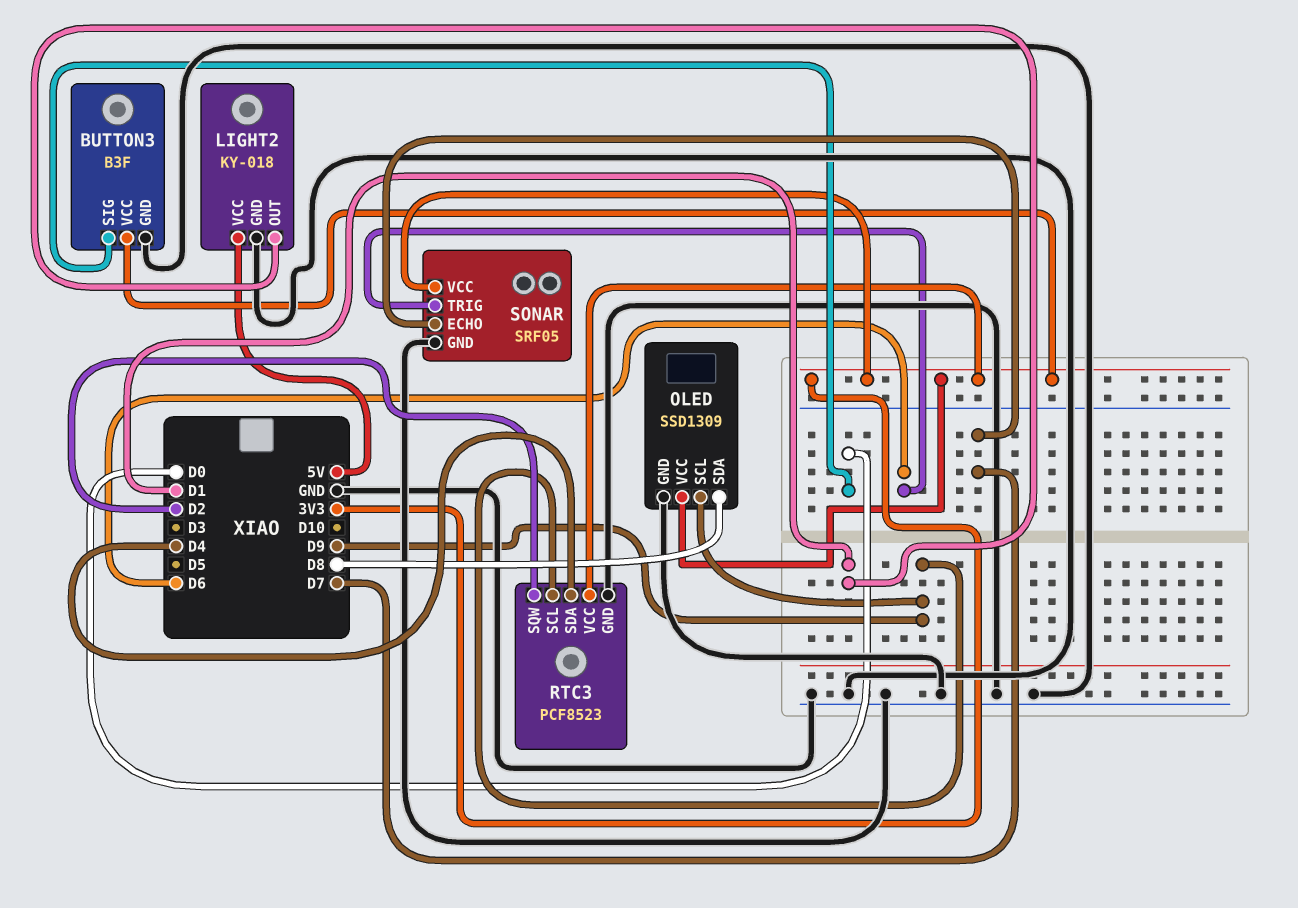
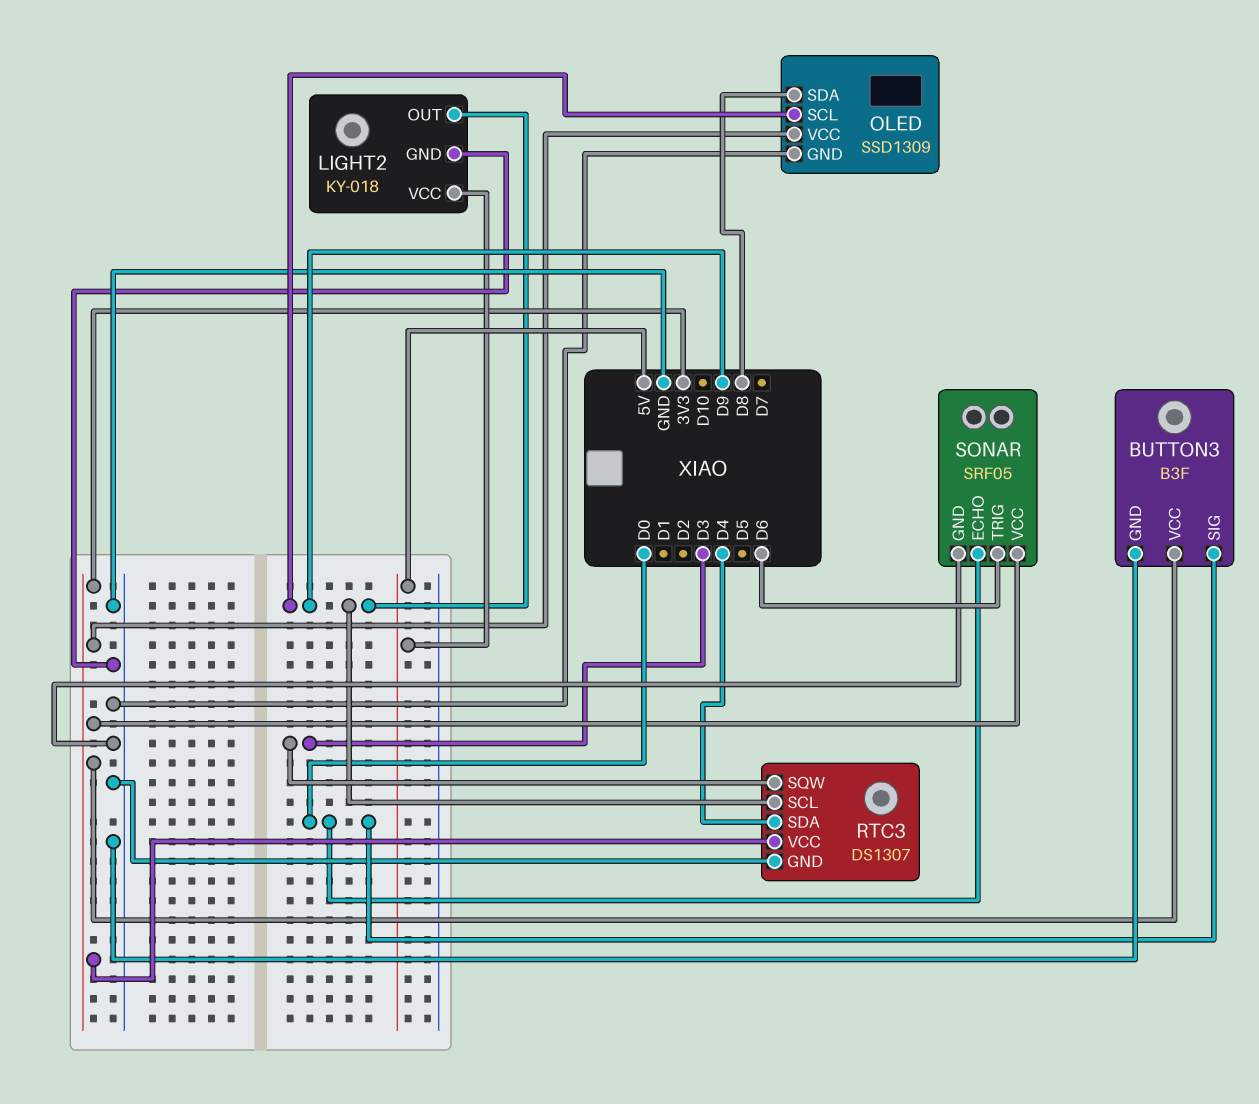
LIGHT2 pin OUT: D1 -> D9
RTC3: PCF8523 -> DS1307
RTC3 pin SQW: D2 -> D3
SONAR pin ECHO: D7 -> D0

